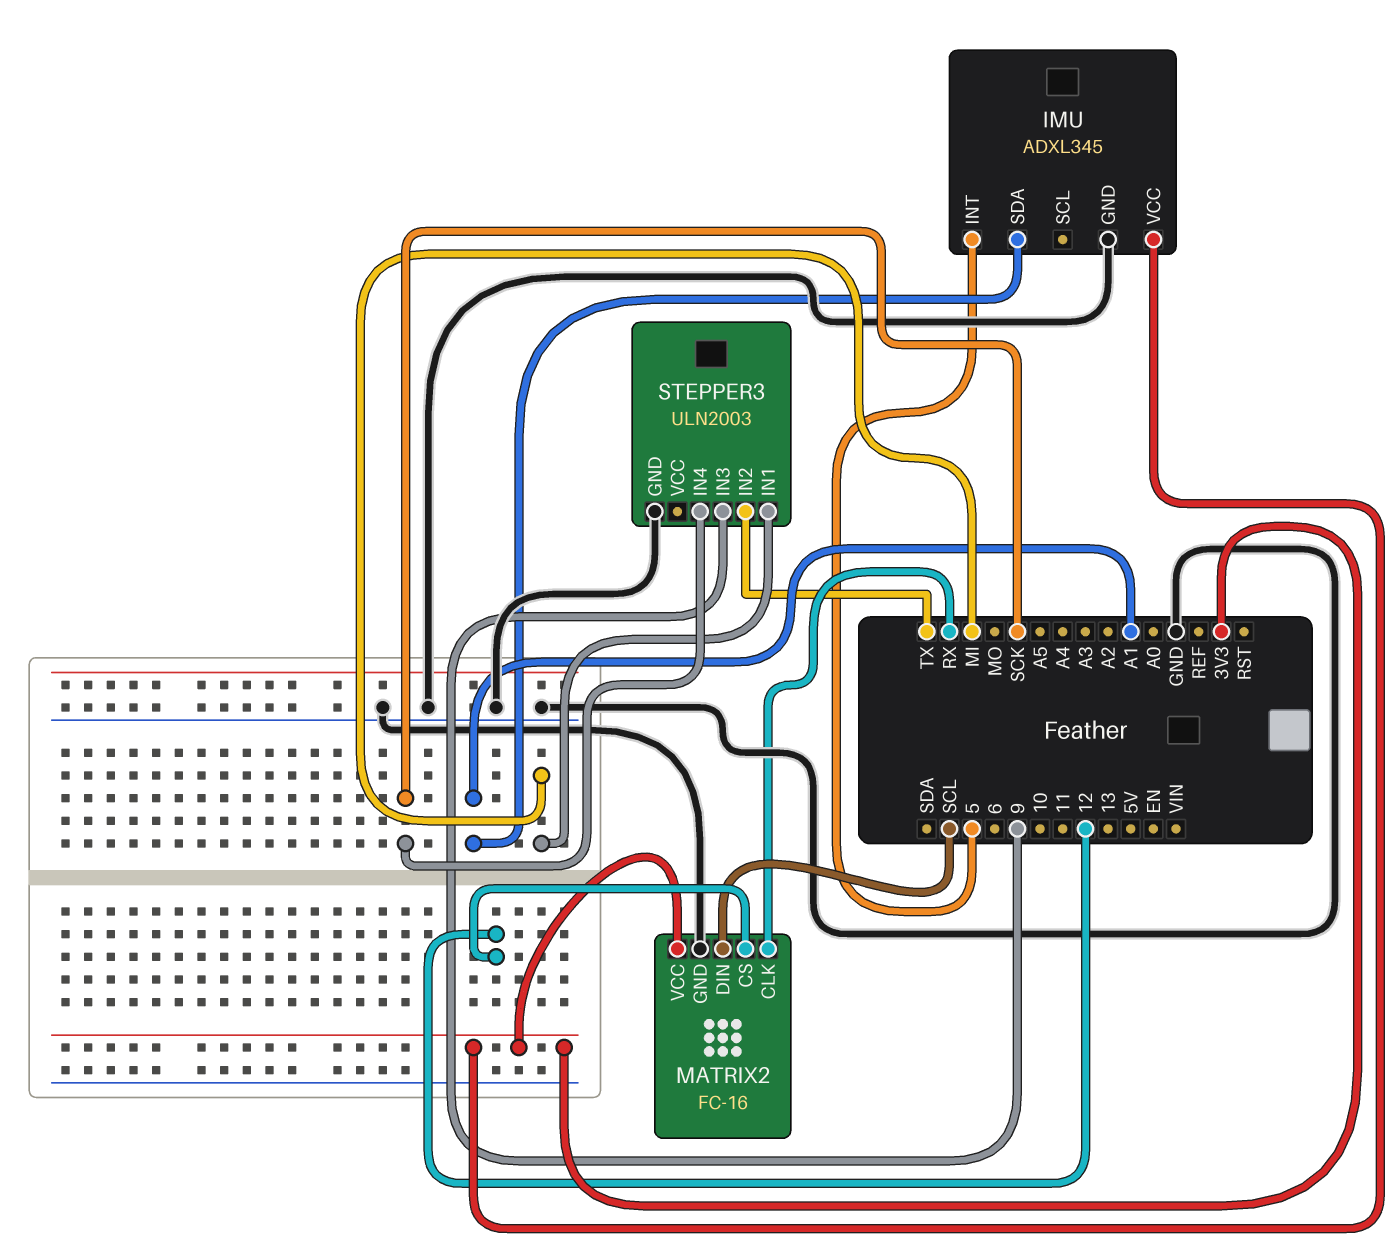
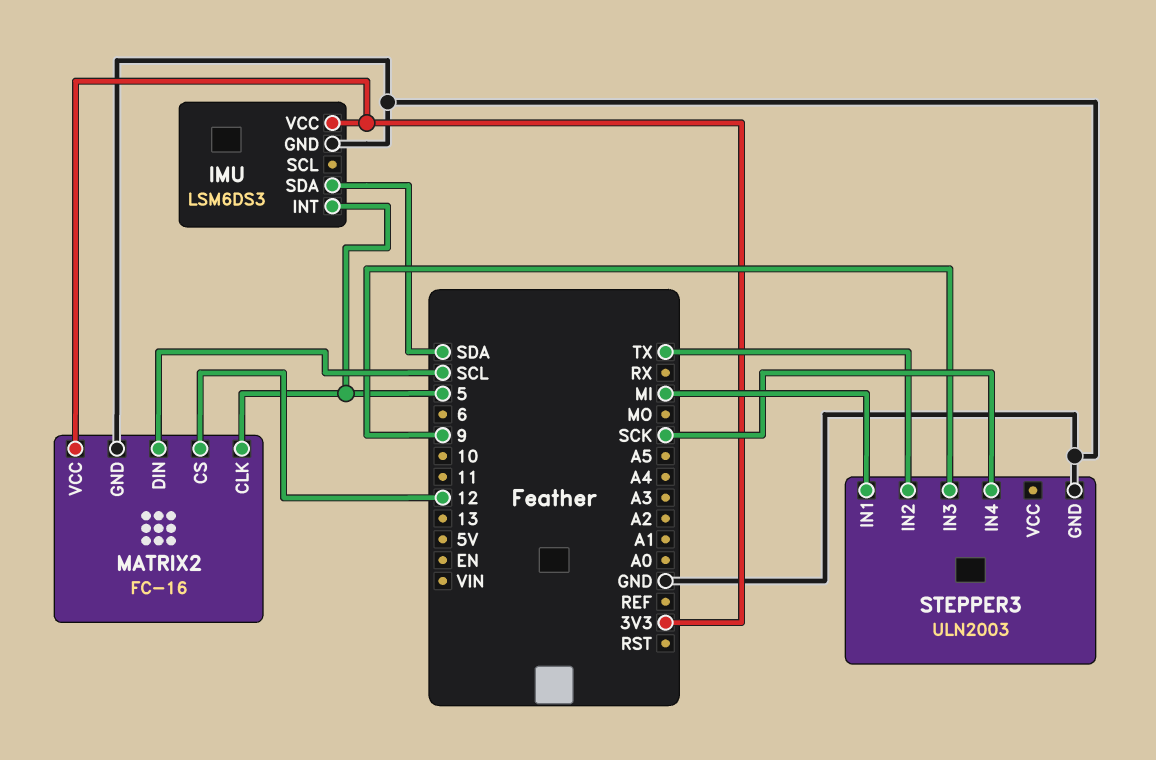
IMU: ADXL345 -> LSM6DS3
IMU pin SDA: A1 -> SDA
MATRIX2 pin CLK: RX -> 5

